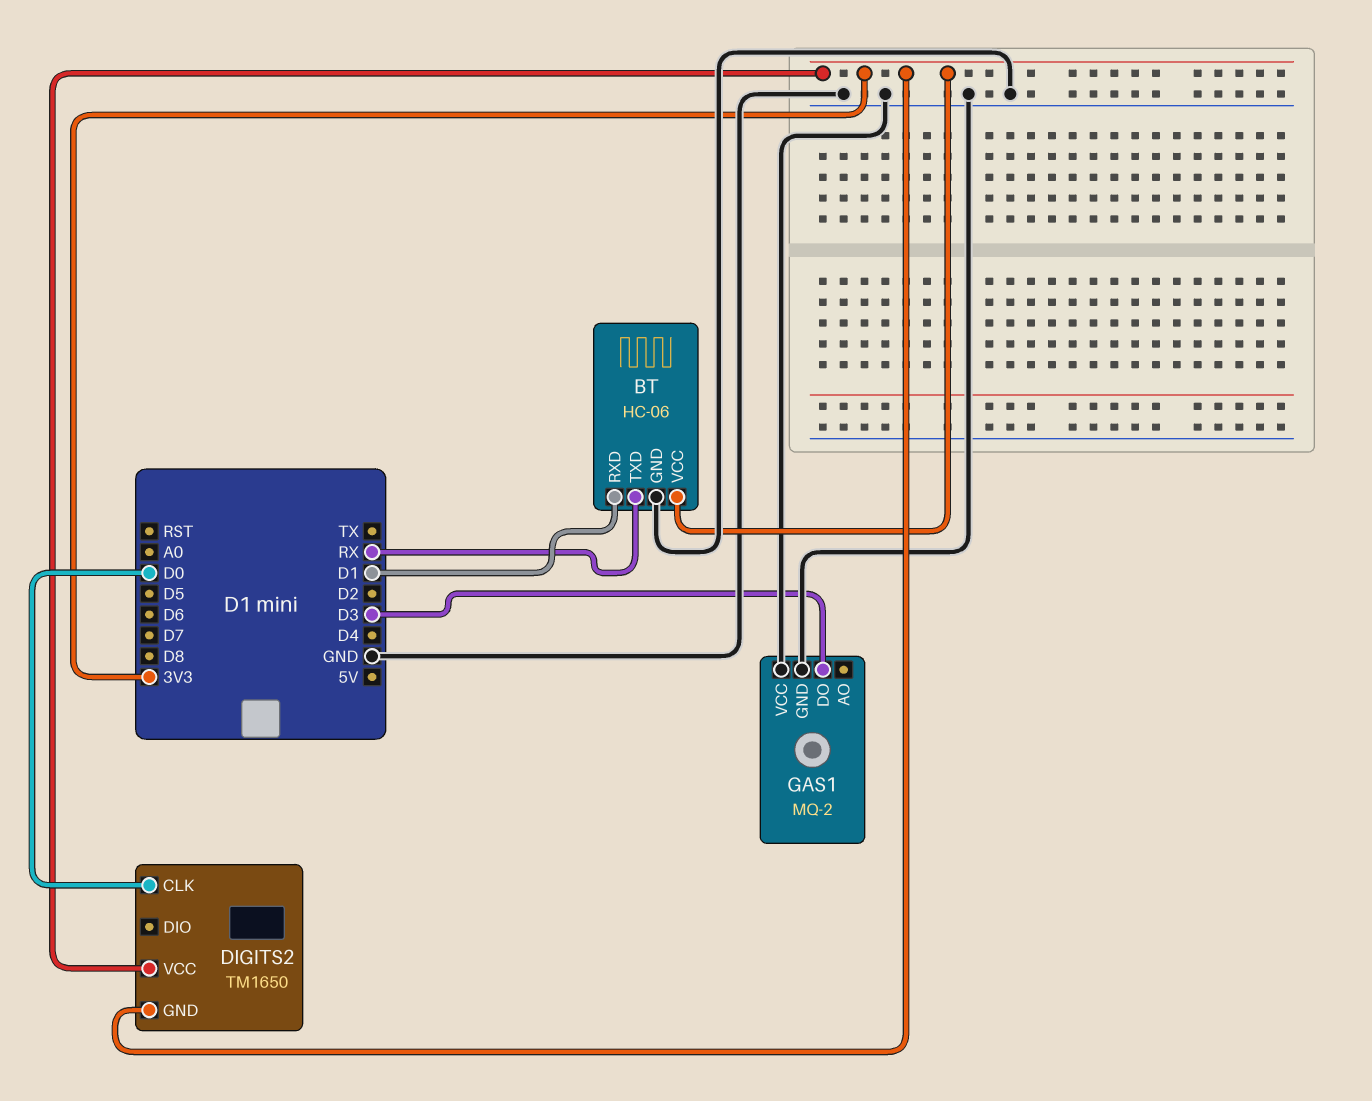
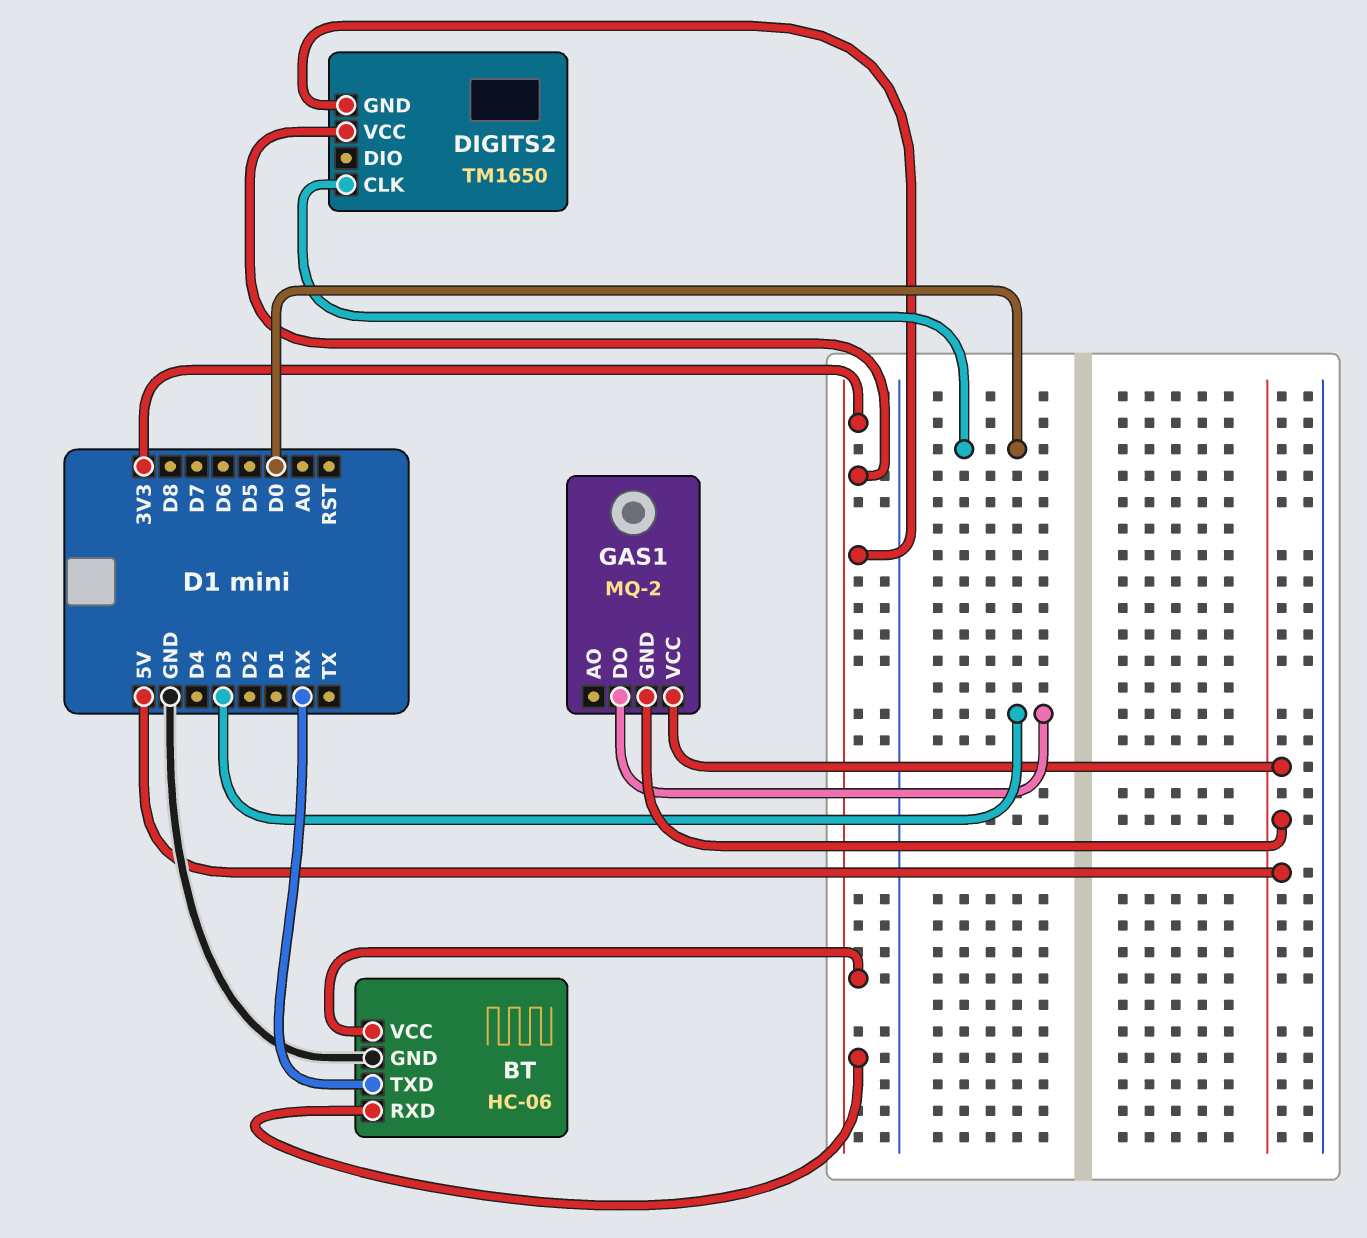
BT pin RXD: D1 -> 3V3
GAS1 pin GND: GND -> 5V
GAS1 pin VCC: GND -> 5V

